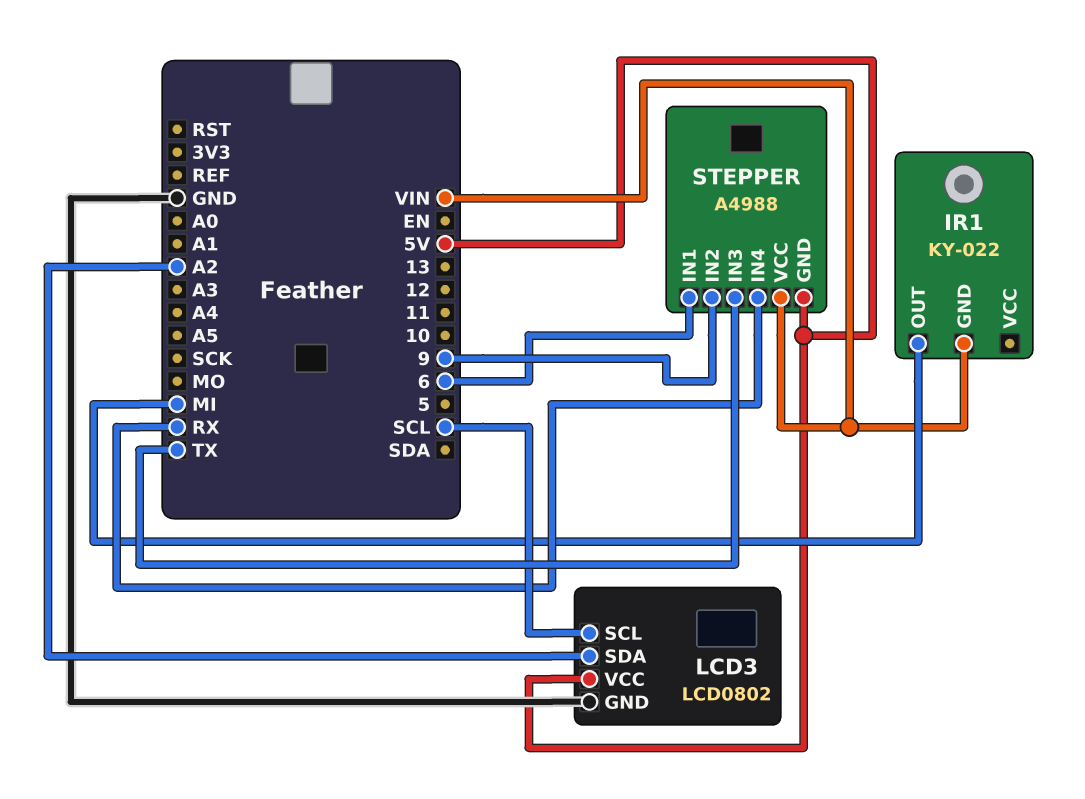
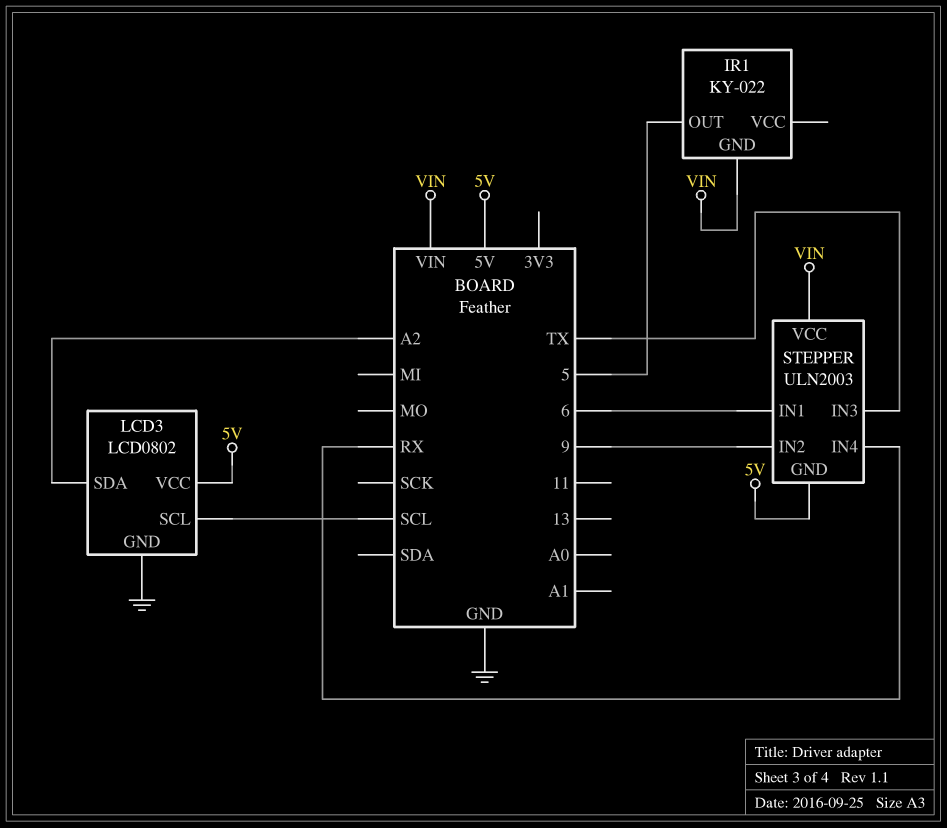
IR1 pin OUT: MI -> 5
STEPPER: A4988 -> ULN2003

